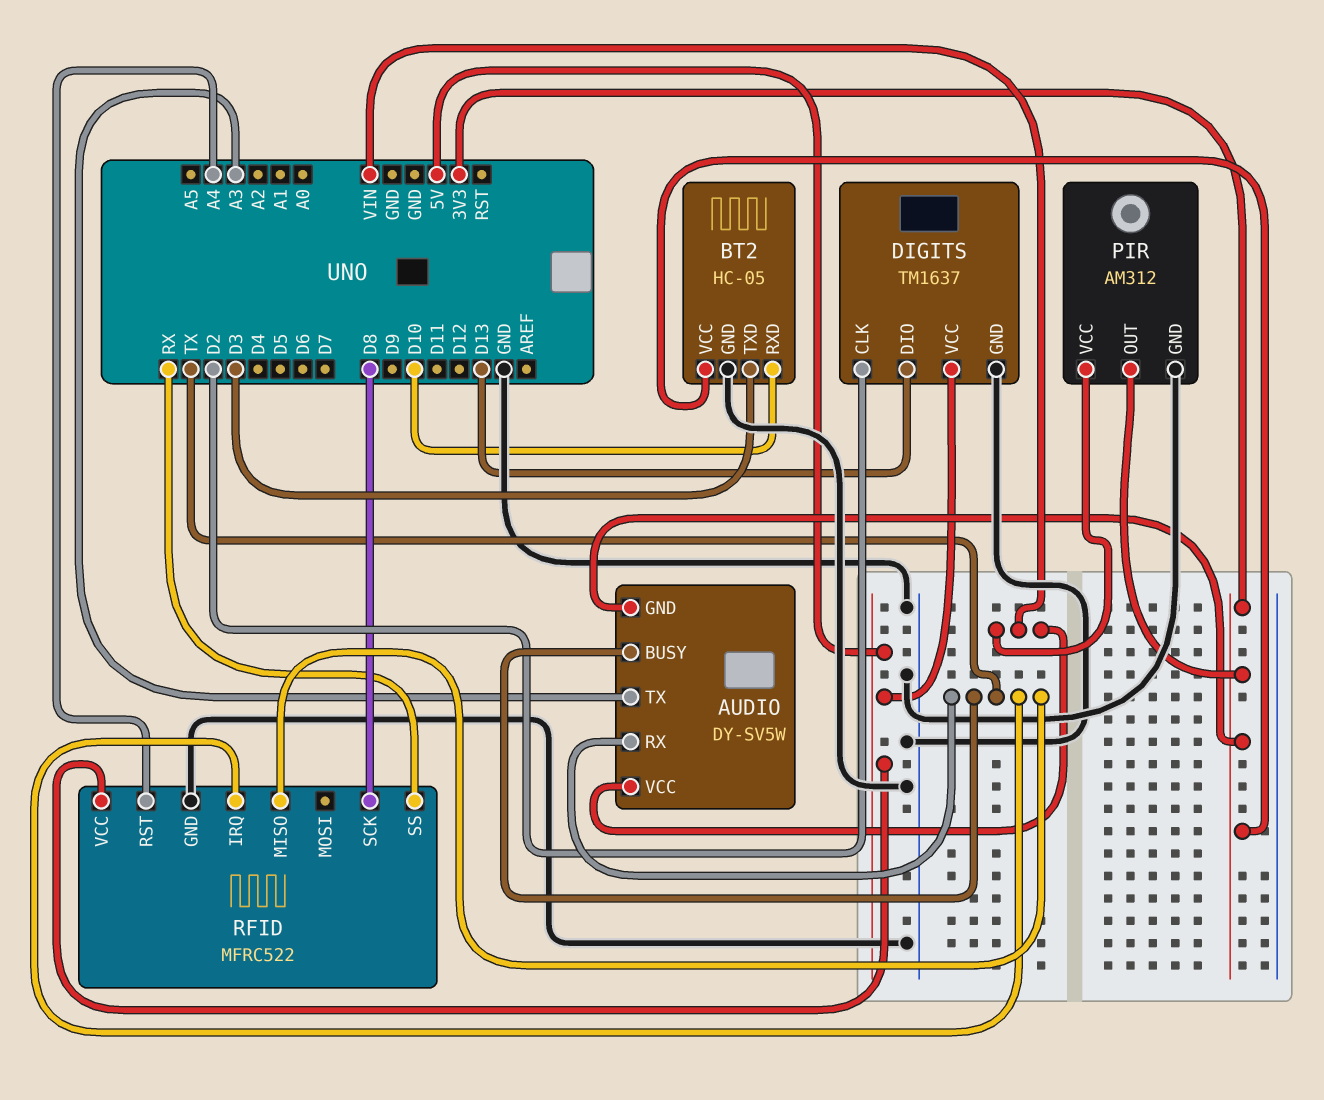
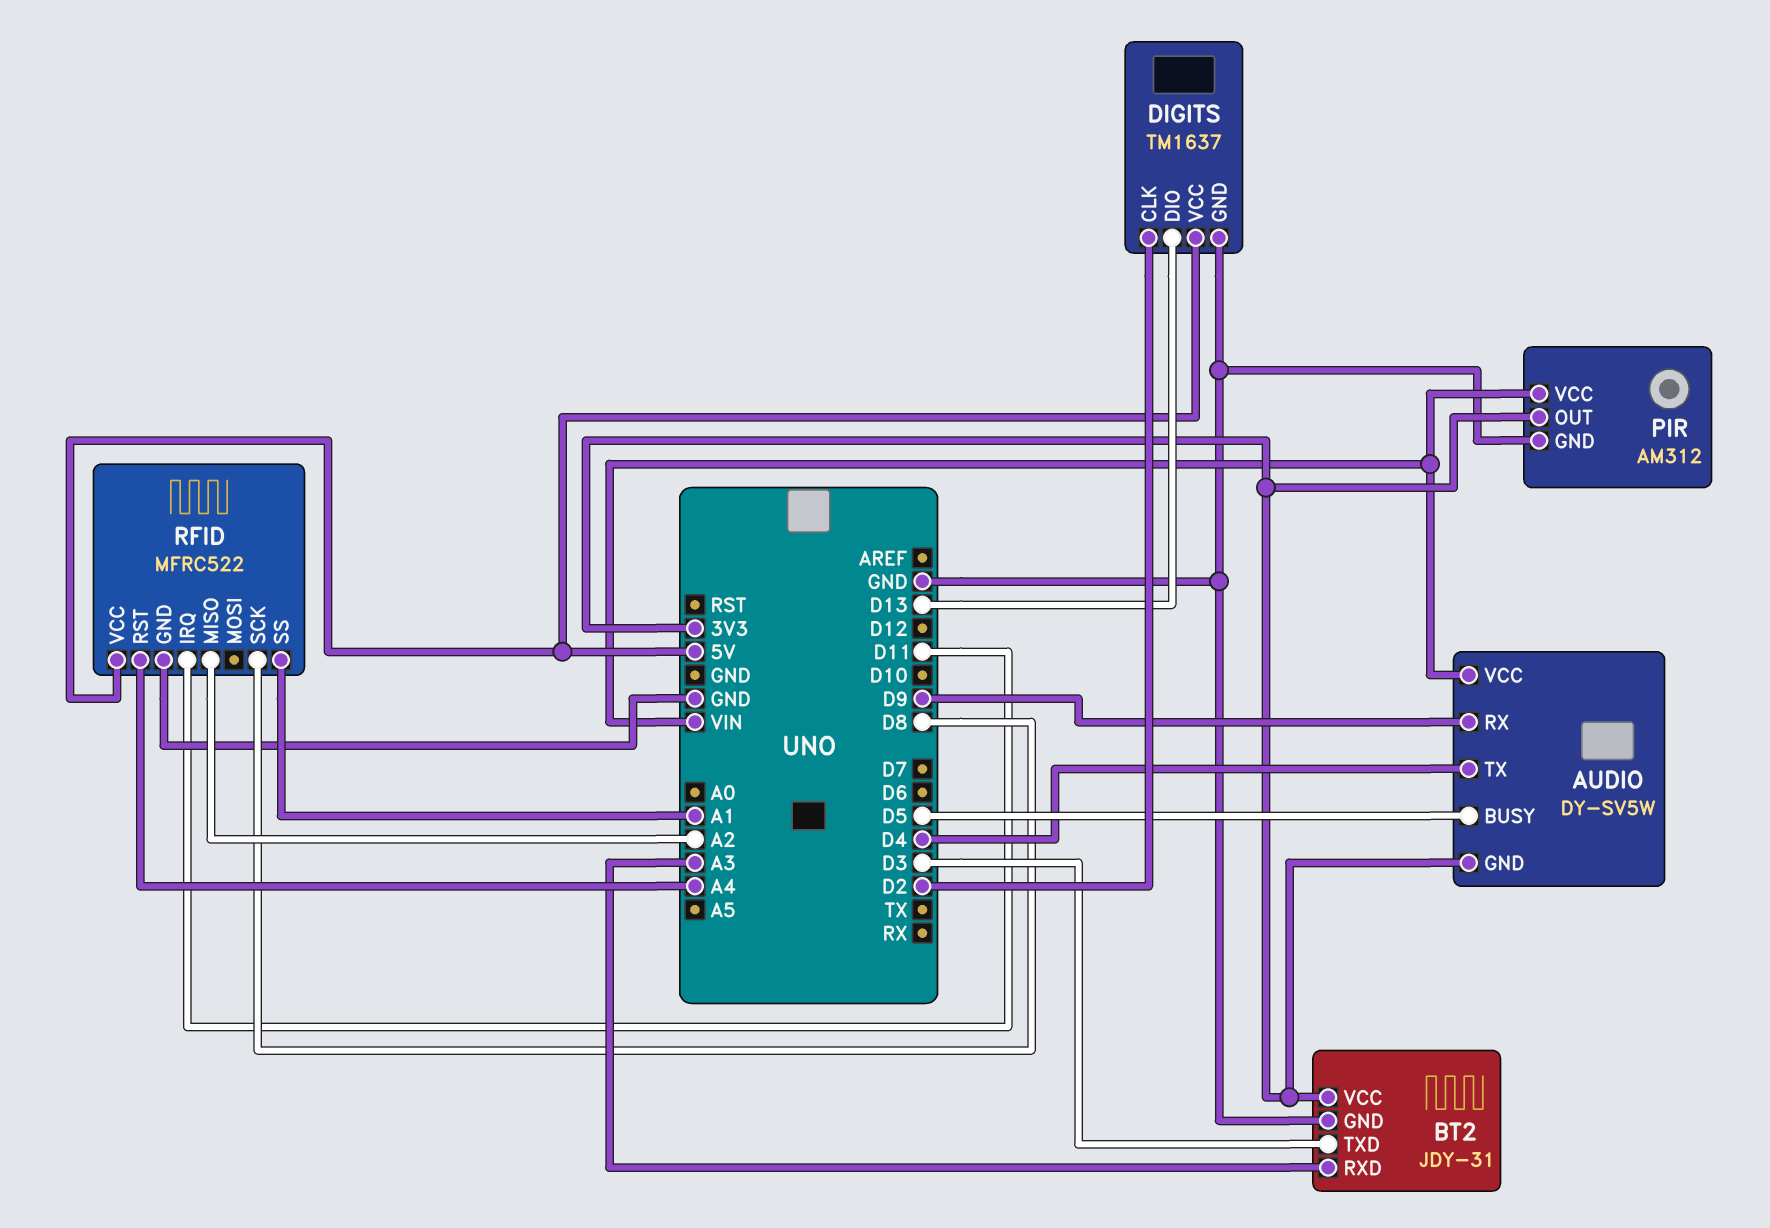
AUDIO pin BUSY: TX -> D5
AUDIO pin RX: TX -> D9
AUDIO pin TX: A3 -> D4
BT2: HC-05 -> JDY-31
BT2 pin RXD: D10 -> A3
RFID pin IRQ: TX -> D11
RFID pin MISO: TX -> A2
RFID pin SS: RX -> A1

